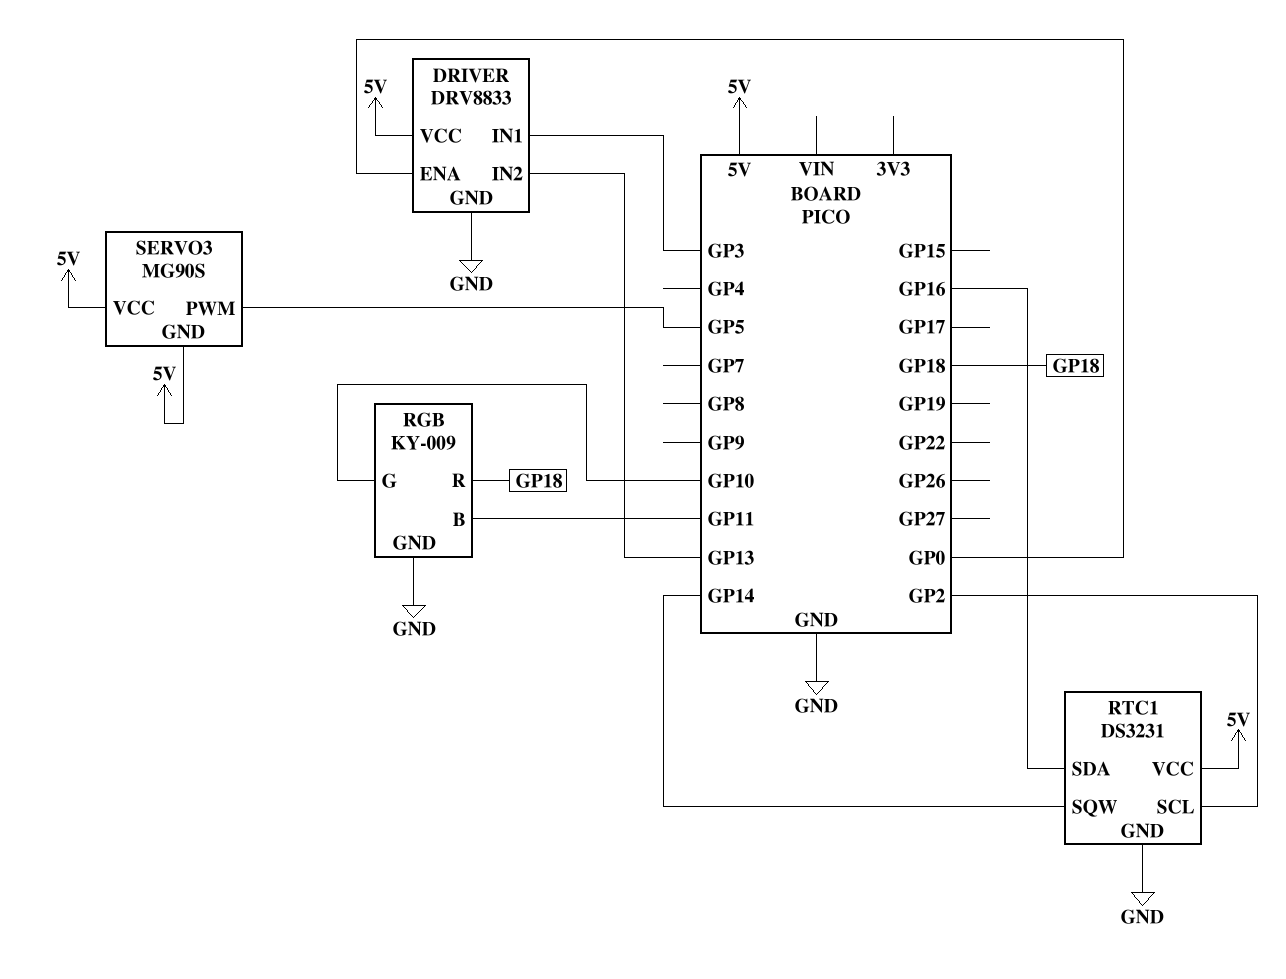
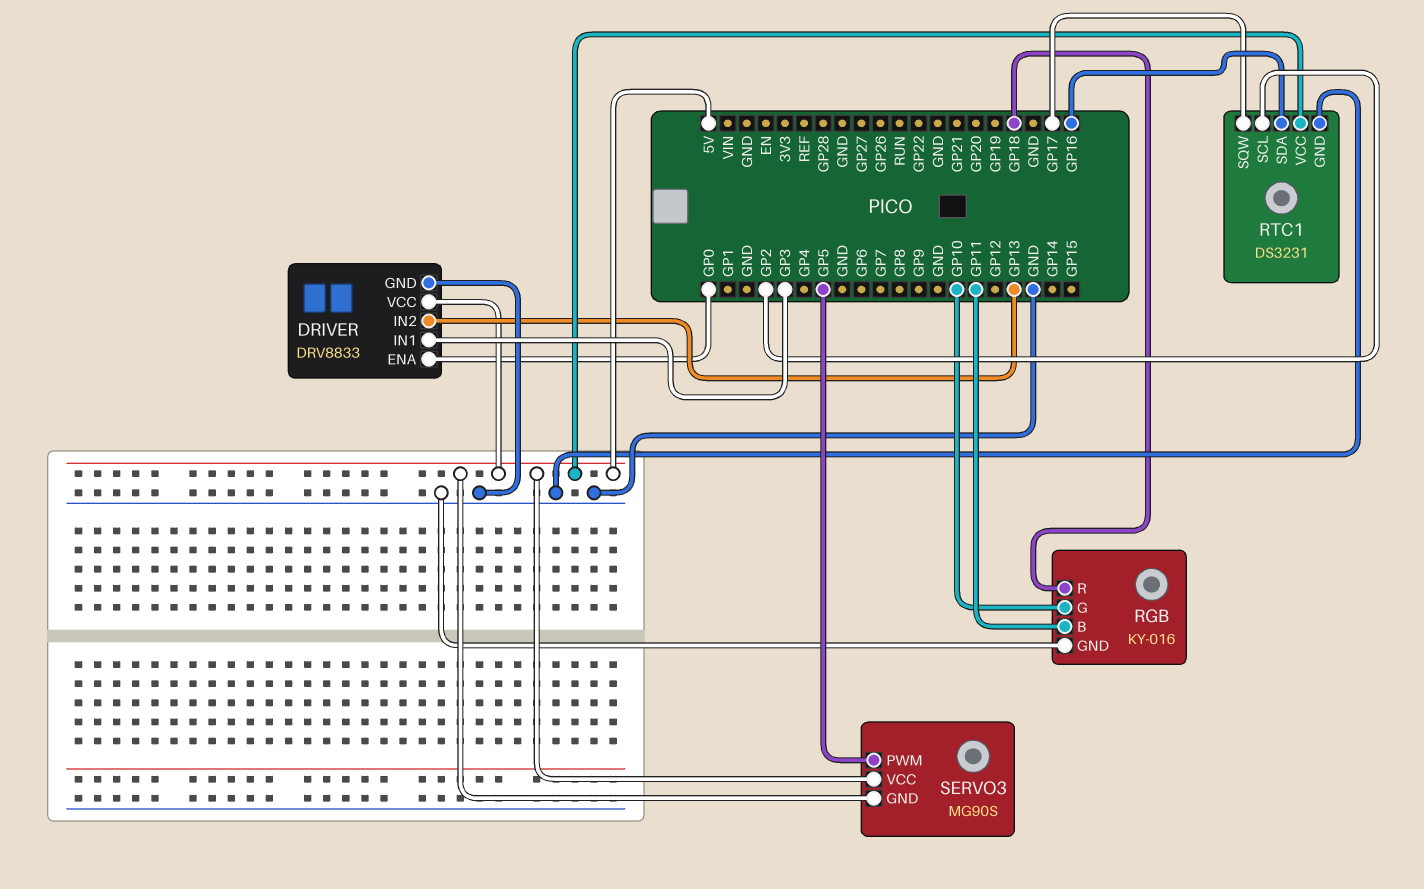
RGB: KY-009 -> KY-016
RTC1 pin SQW: GP14 -> GP17

